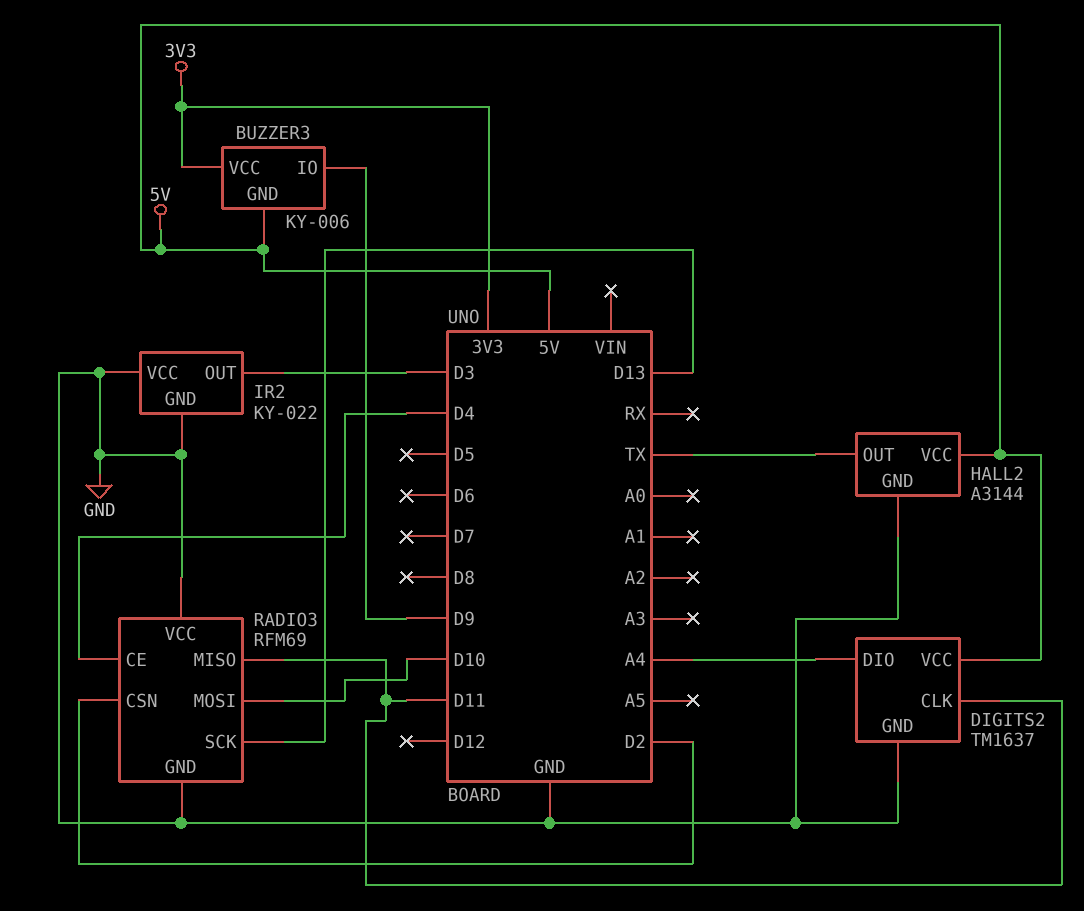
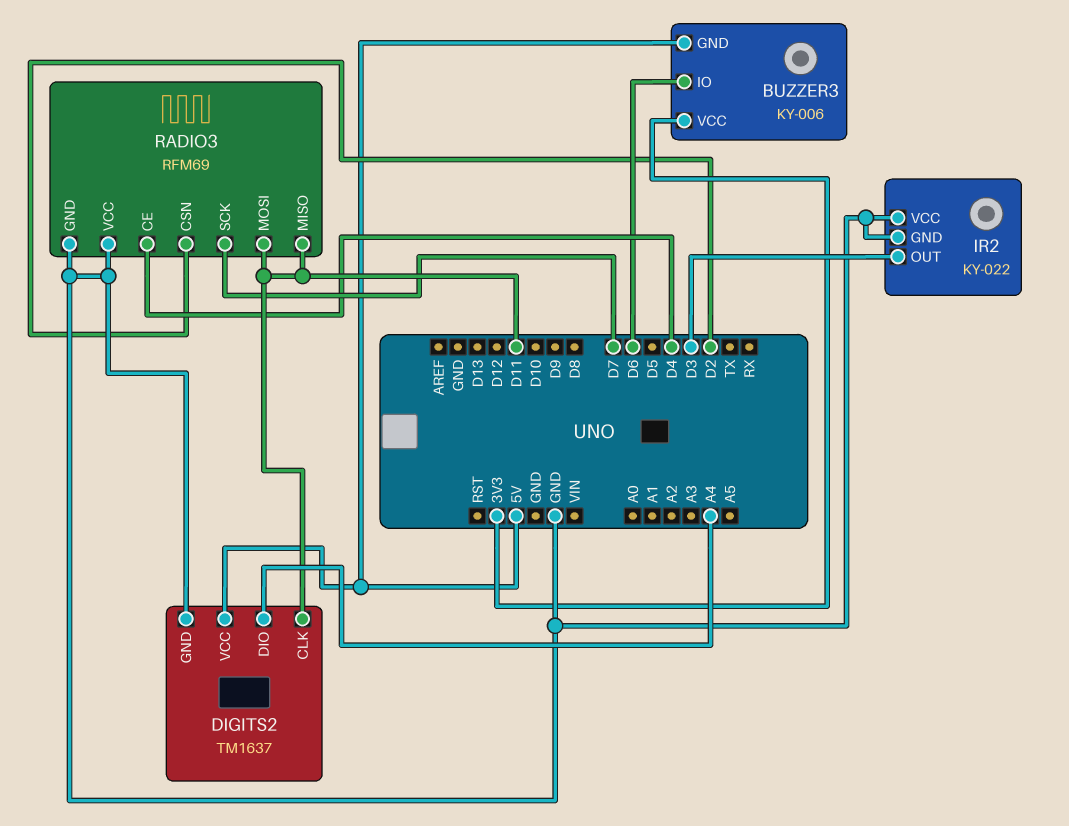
BUZZER3 pin IO: D9 -> D6
HALL2: A3144 -> none
HALL2 pin GND: GND -> none
HALL2 pin OUT: TX -> none
HALL2 pin VCC: 5V -> none
RADIO3 pin MOSI: D10 -> D11
RADIO3 pin SCK: D13 -> D7

